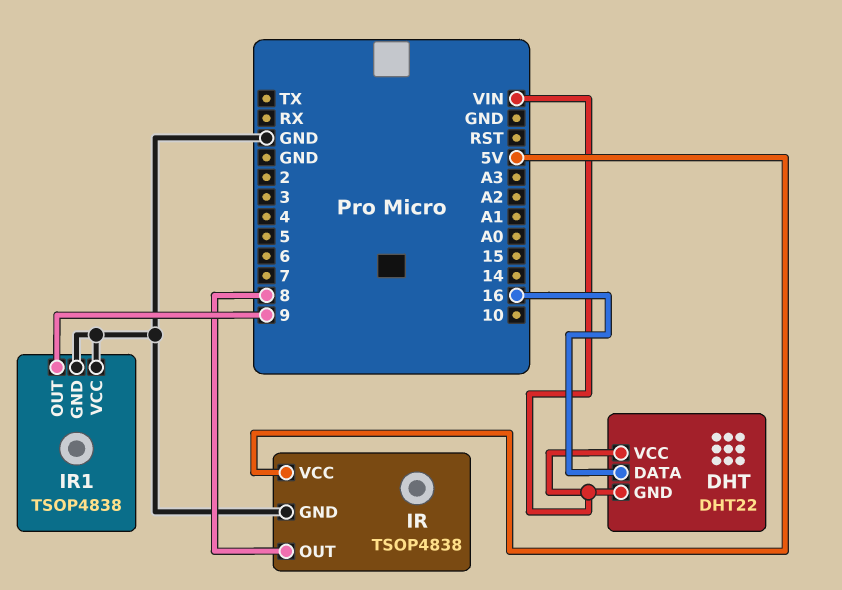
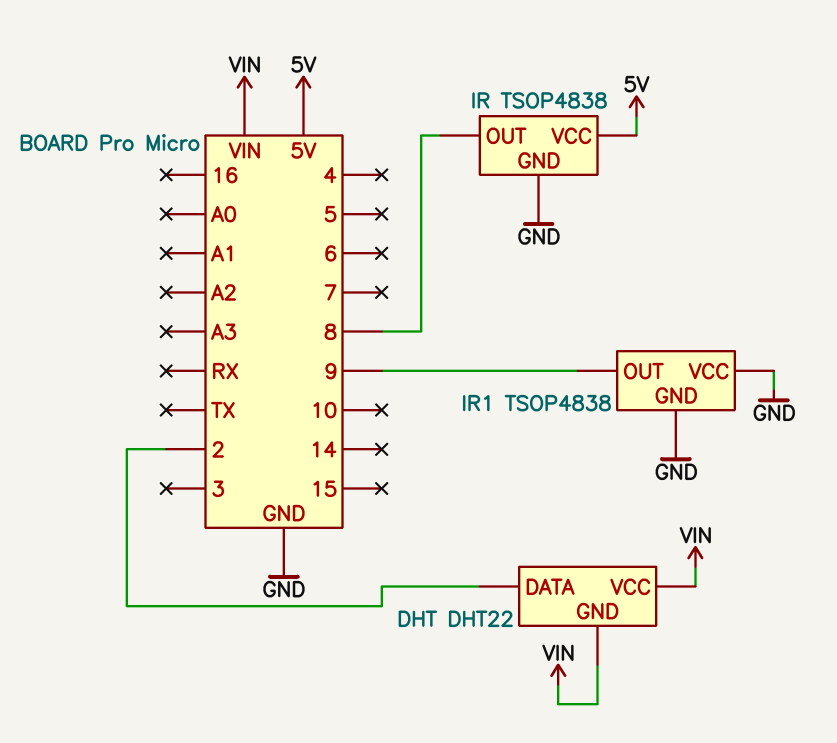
DHT pin DATA: 16 -> 2

